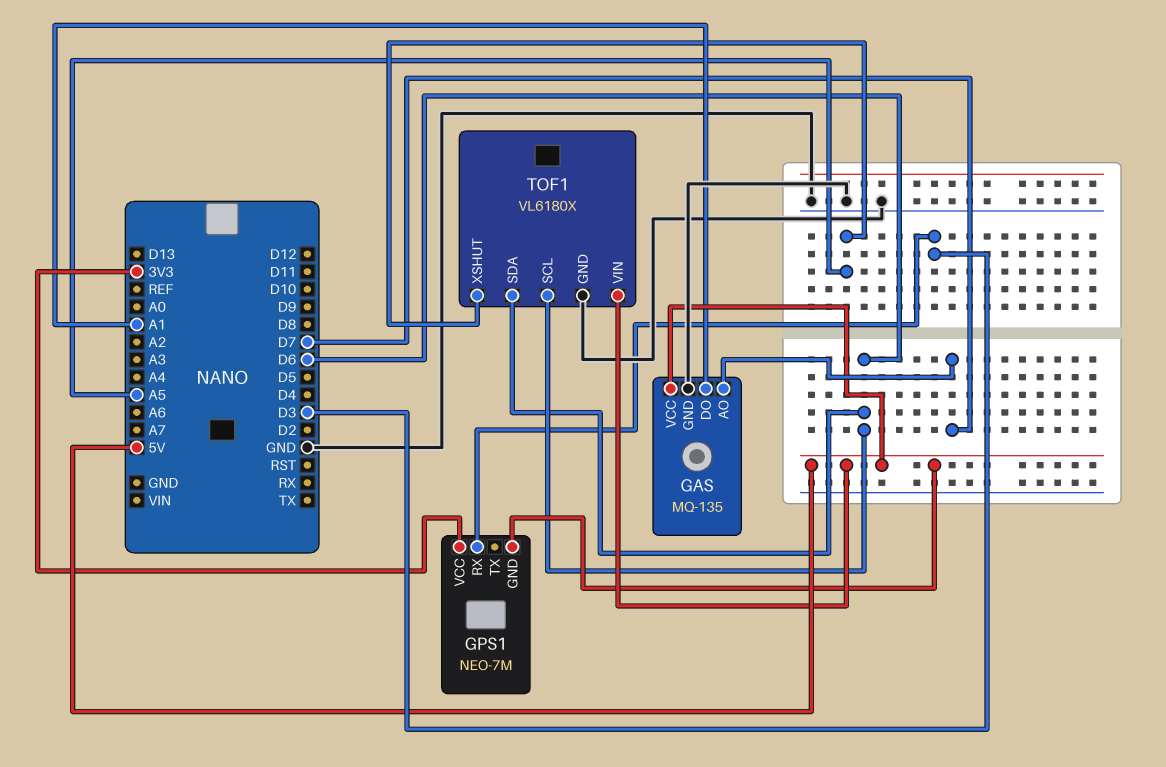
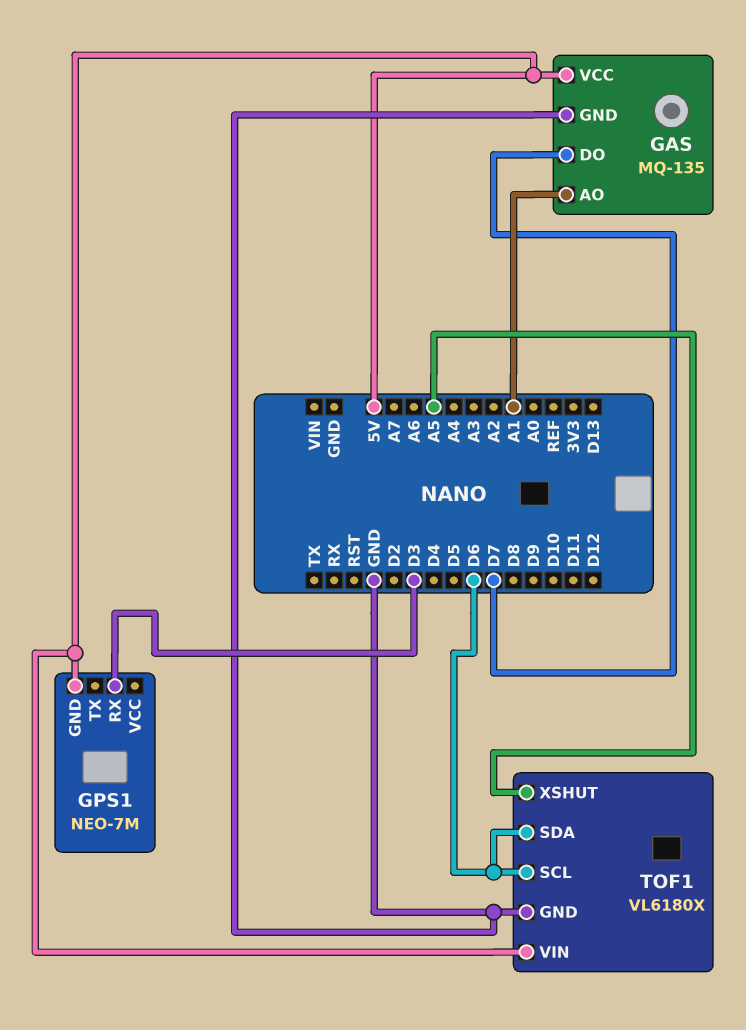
GAS pin AO: D7 -> A1
GAS pin DO: A1 -> D7
GPS1 pin VCC: 3V3 -> none

